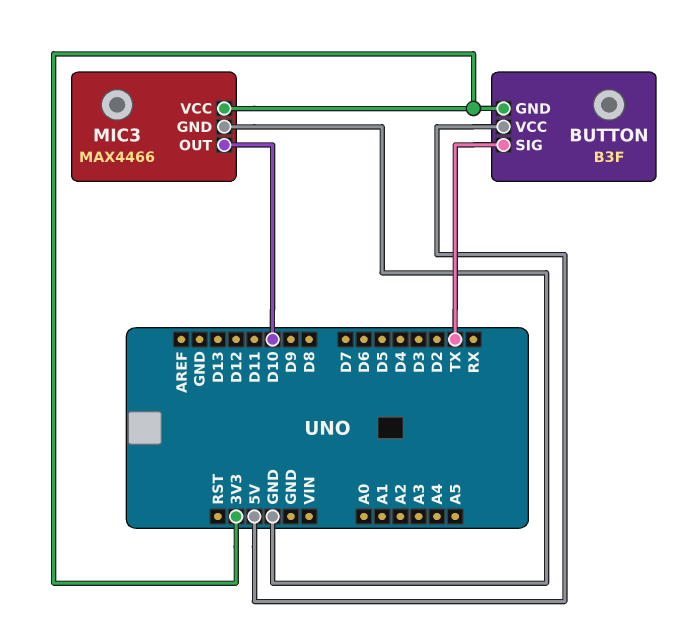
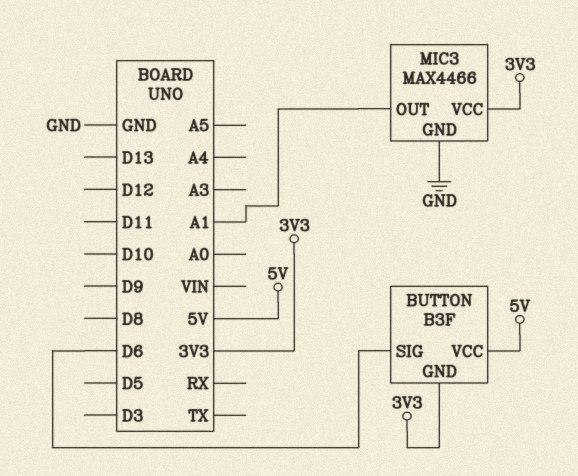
BUTTON pin SIG: TX -> D6
MIC3 pin OUT: D10 -> A1

